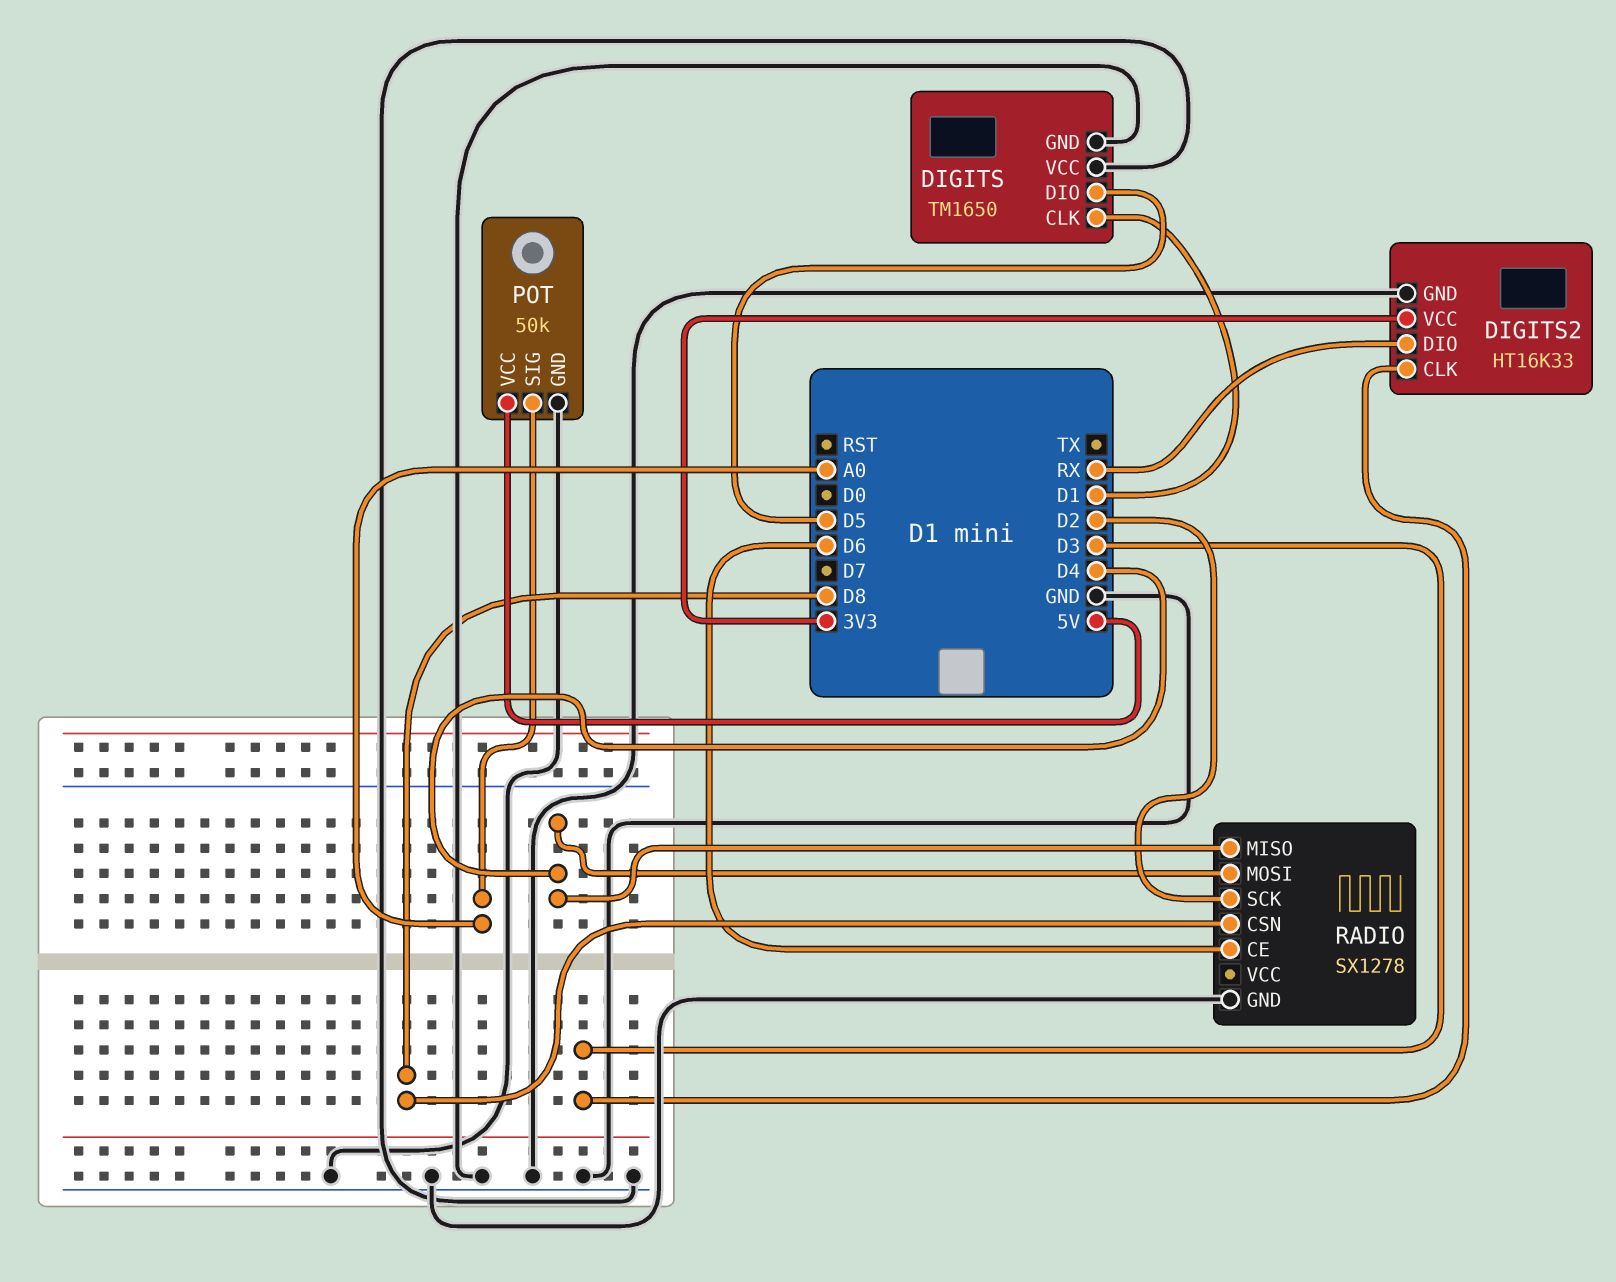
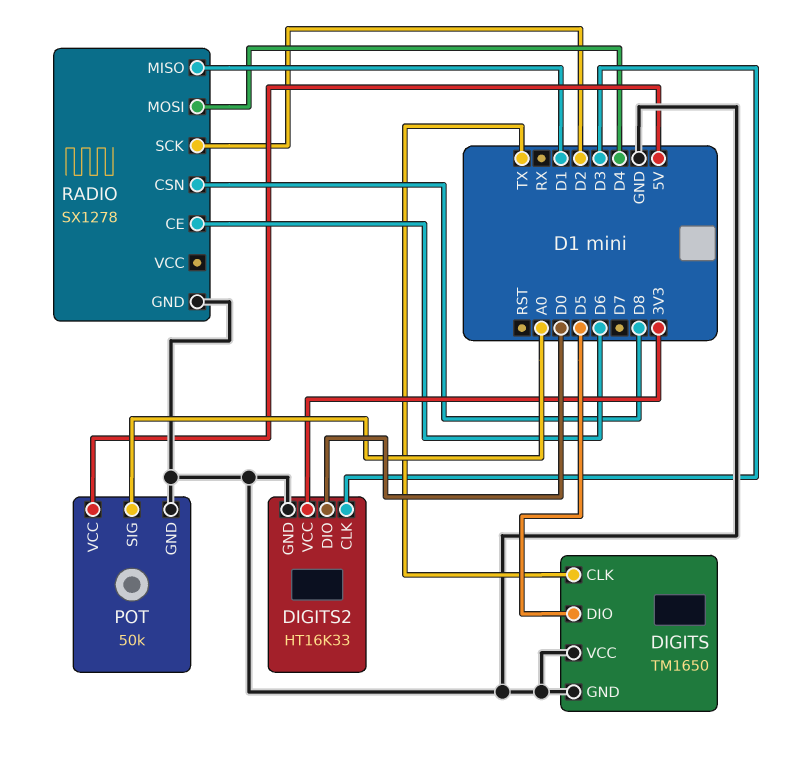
DIGITS pin CLK: D1 -> TX
DIGITS2 pin DIO: RX -> D0
RADIO pin MISO: D4 -> D1

